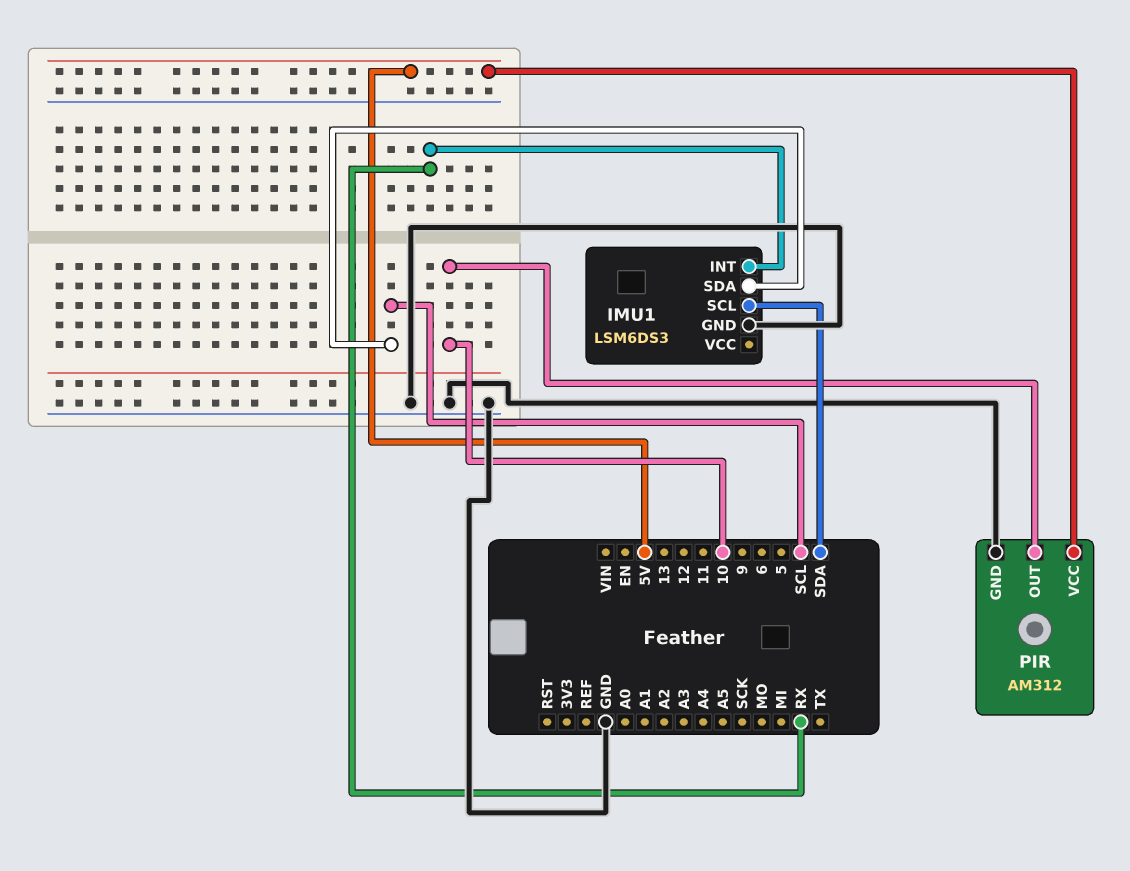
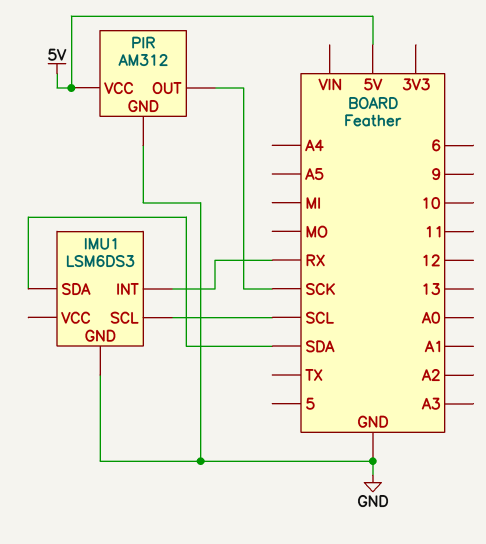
IMU1 pin SCL: SDA -> SCL
IMU1 pin SDA: SCL -> SDA
PIR pin OUT: 10 -> SCK

